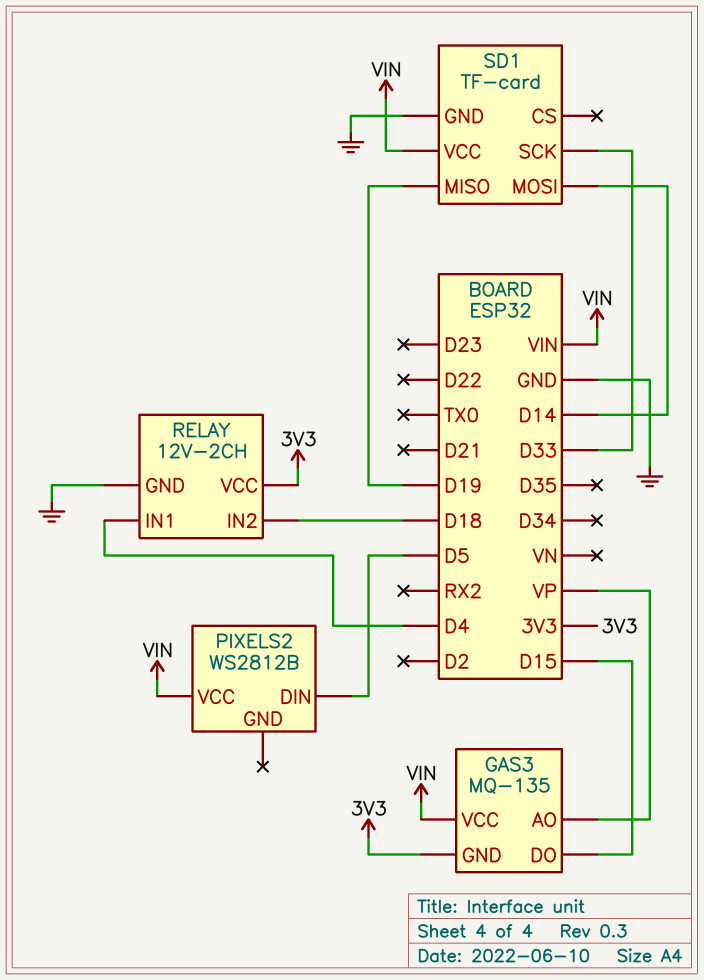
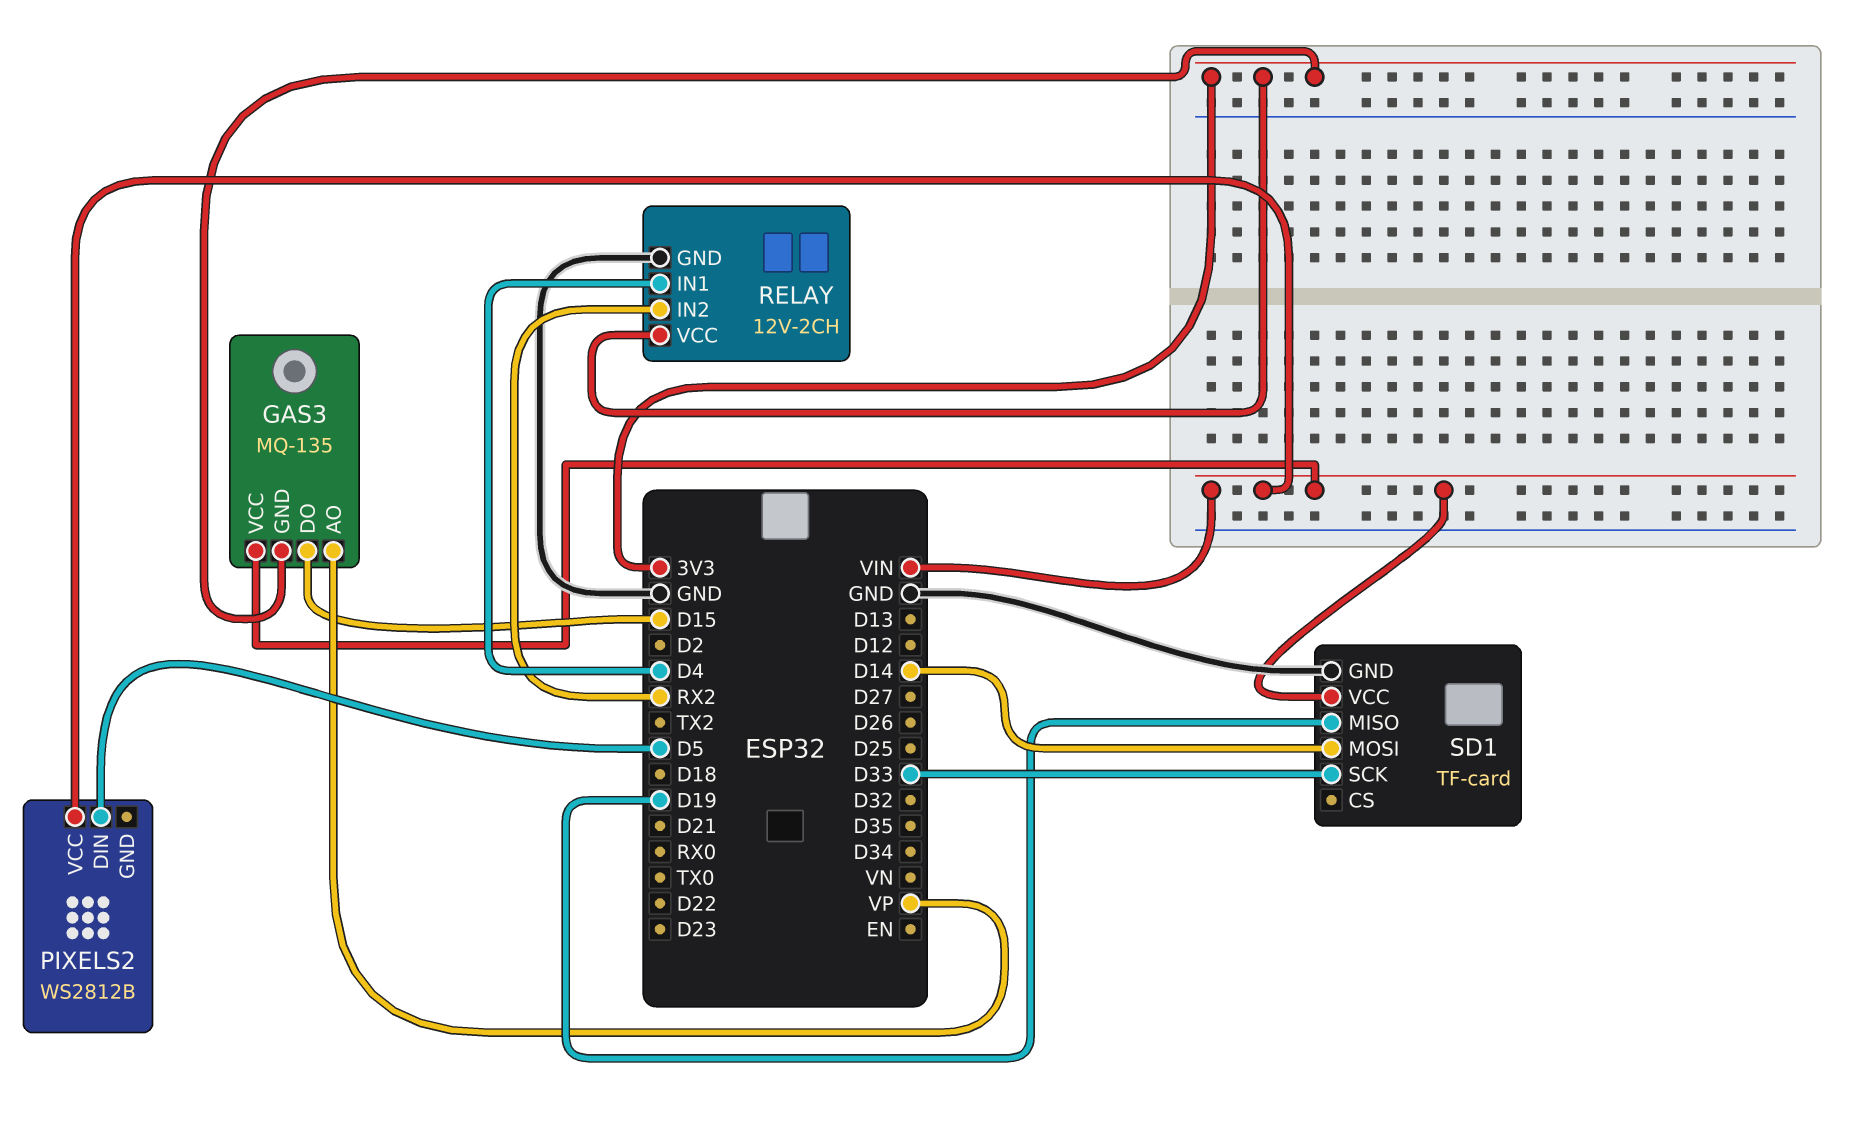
RELAY pin IN2: D18 -> RX2

